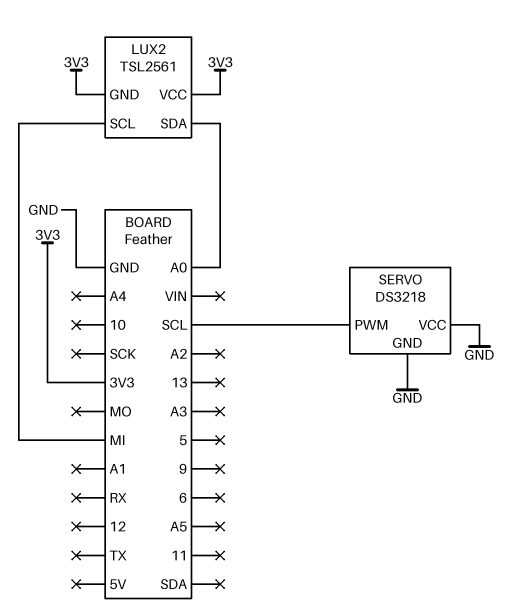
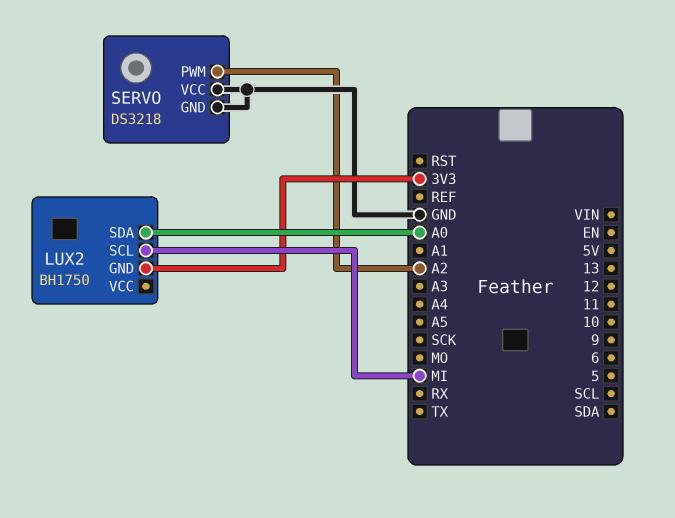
LUX2: TSL2561 -> BH1750
LUX2 pin VCC: 3V3 -> none
SERVO pin PWM: SCL -> A2

